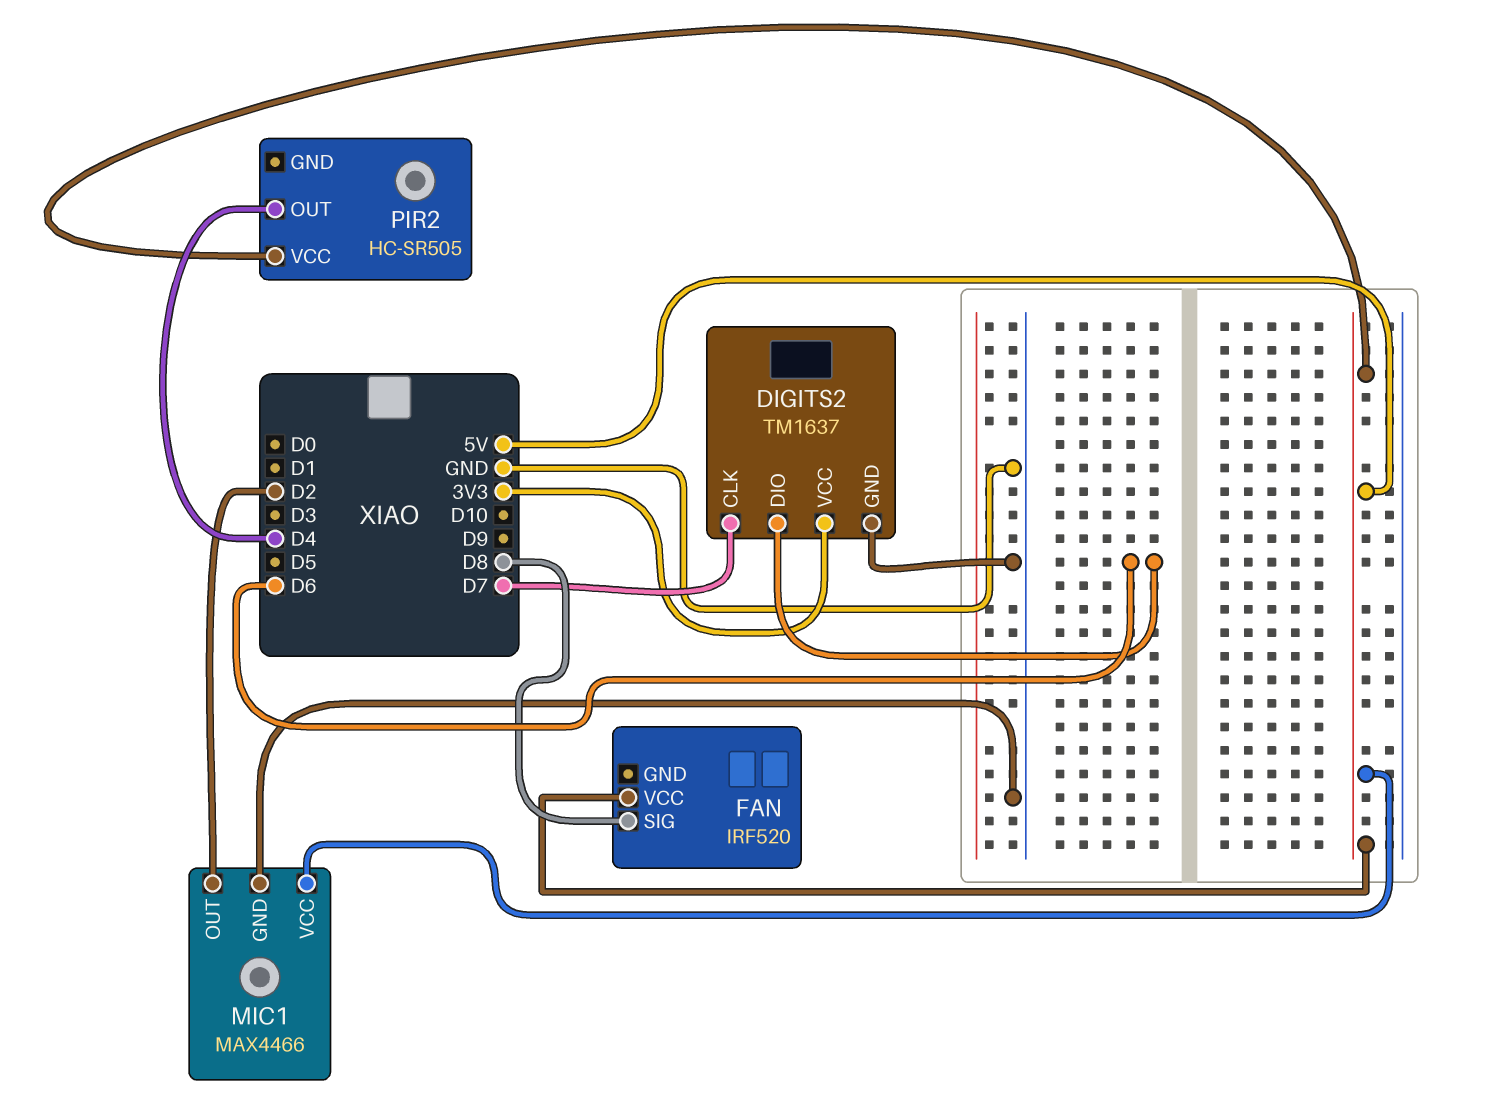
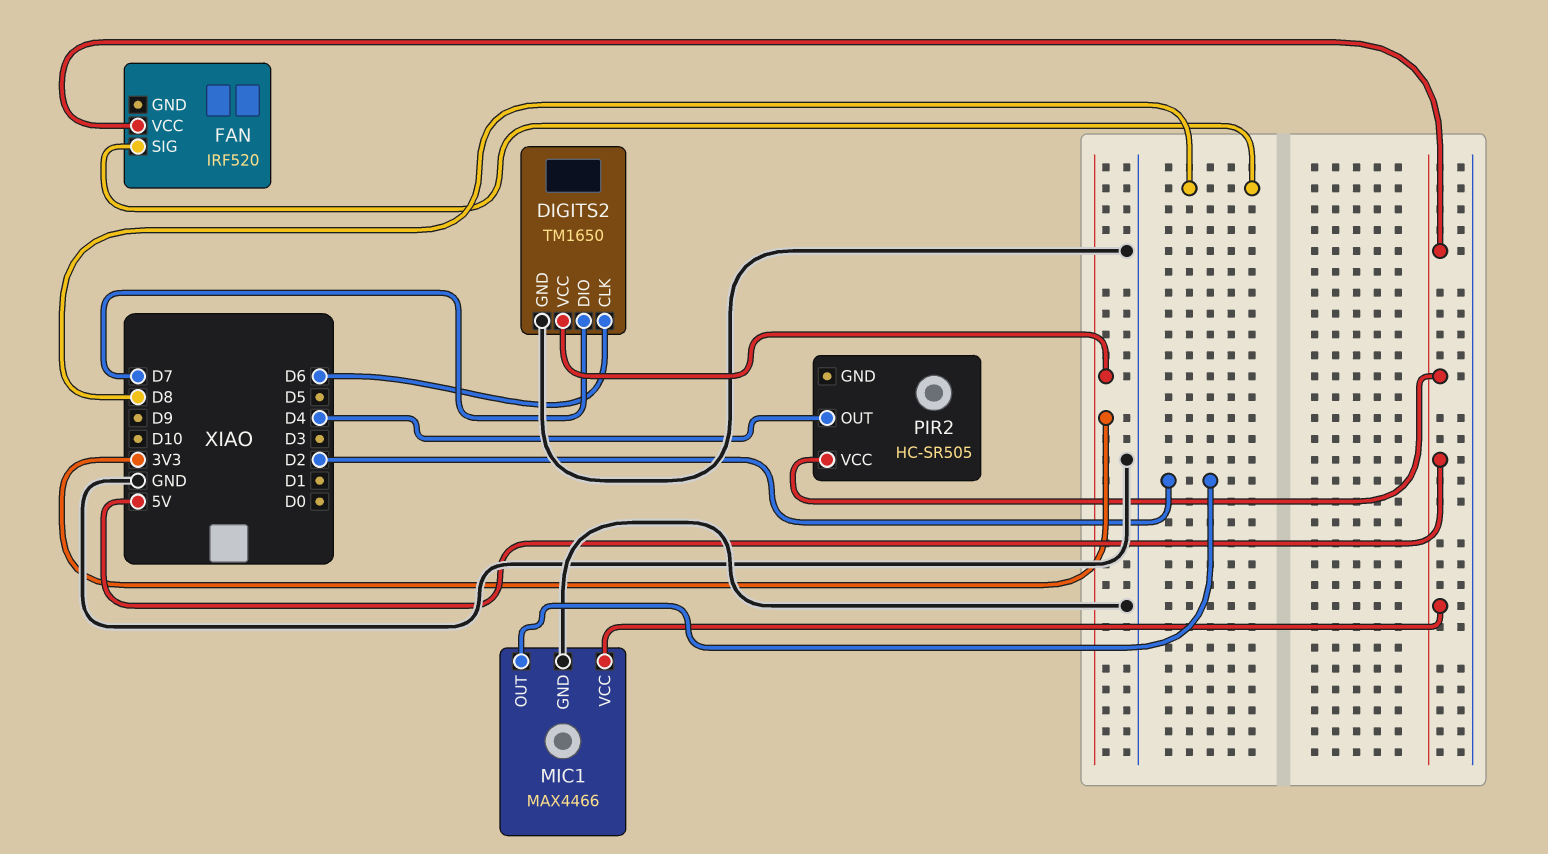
DIGITS2: TM1637 -> TM1650
DIGITS2 pin CLK: D7 -> D6
DIGITS2 pin DIO: D6 -> D7

